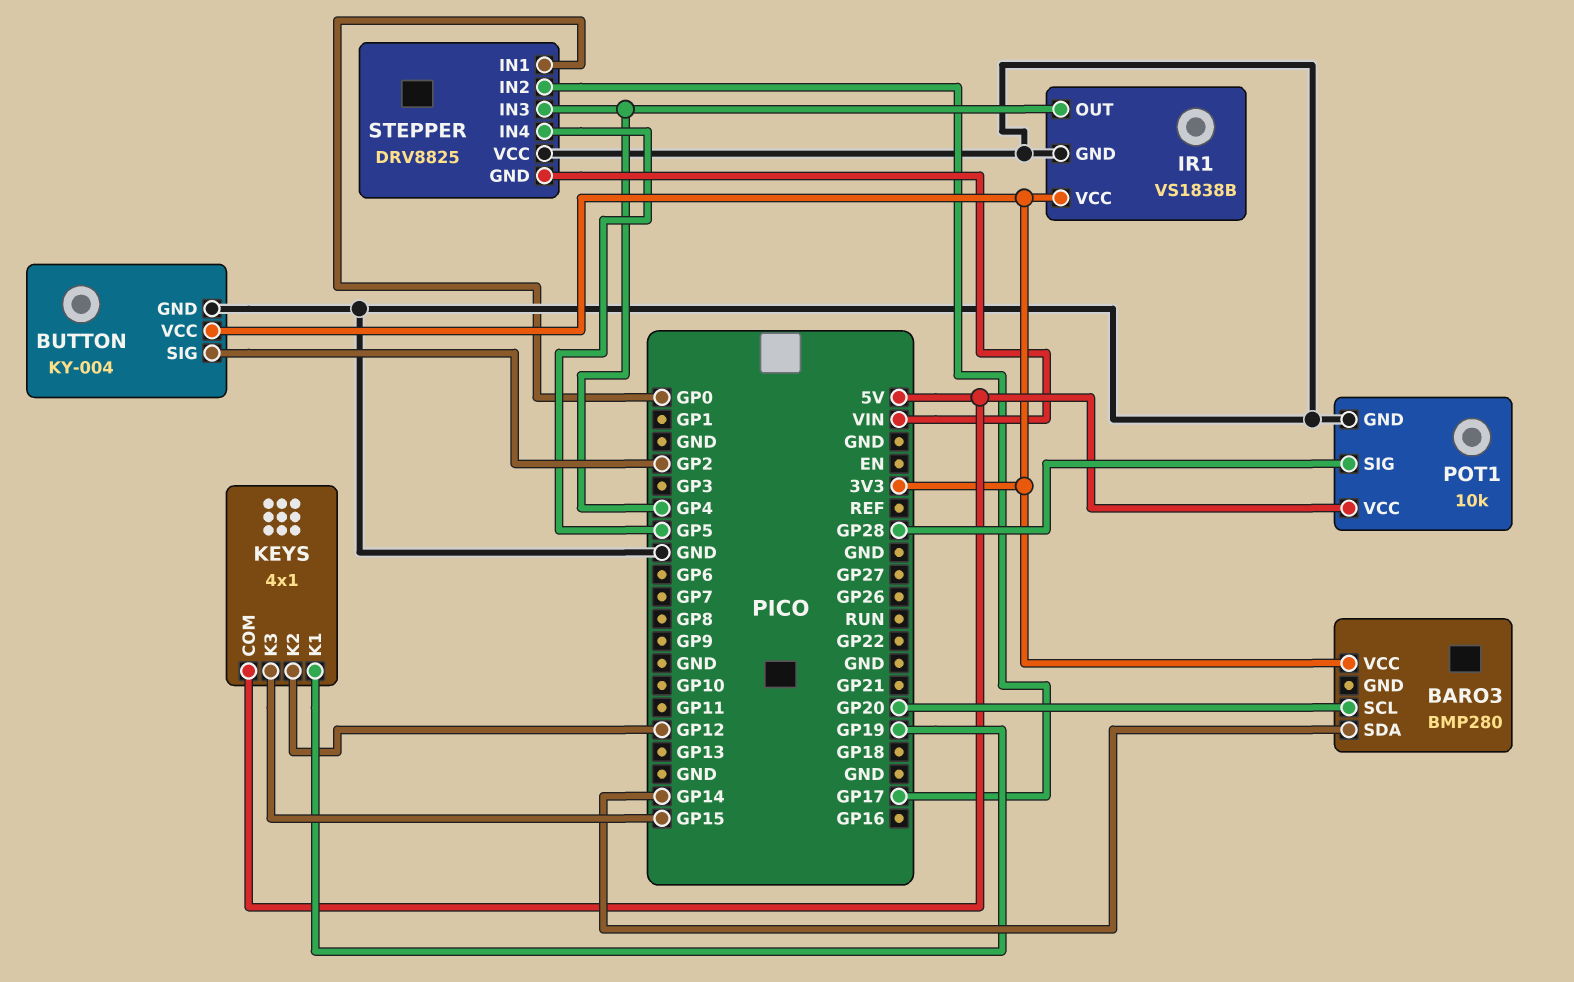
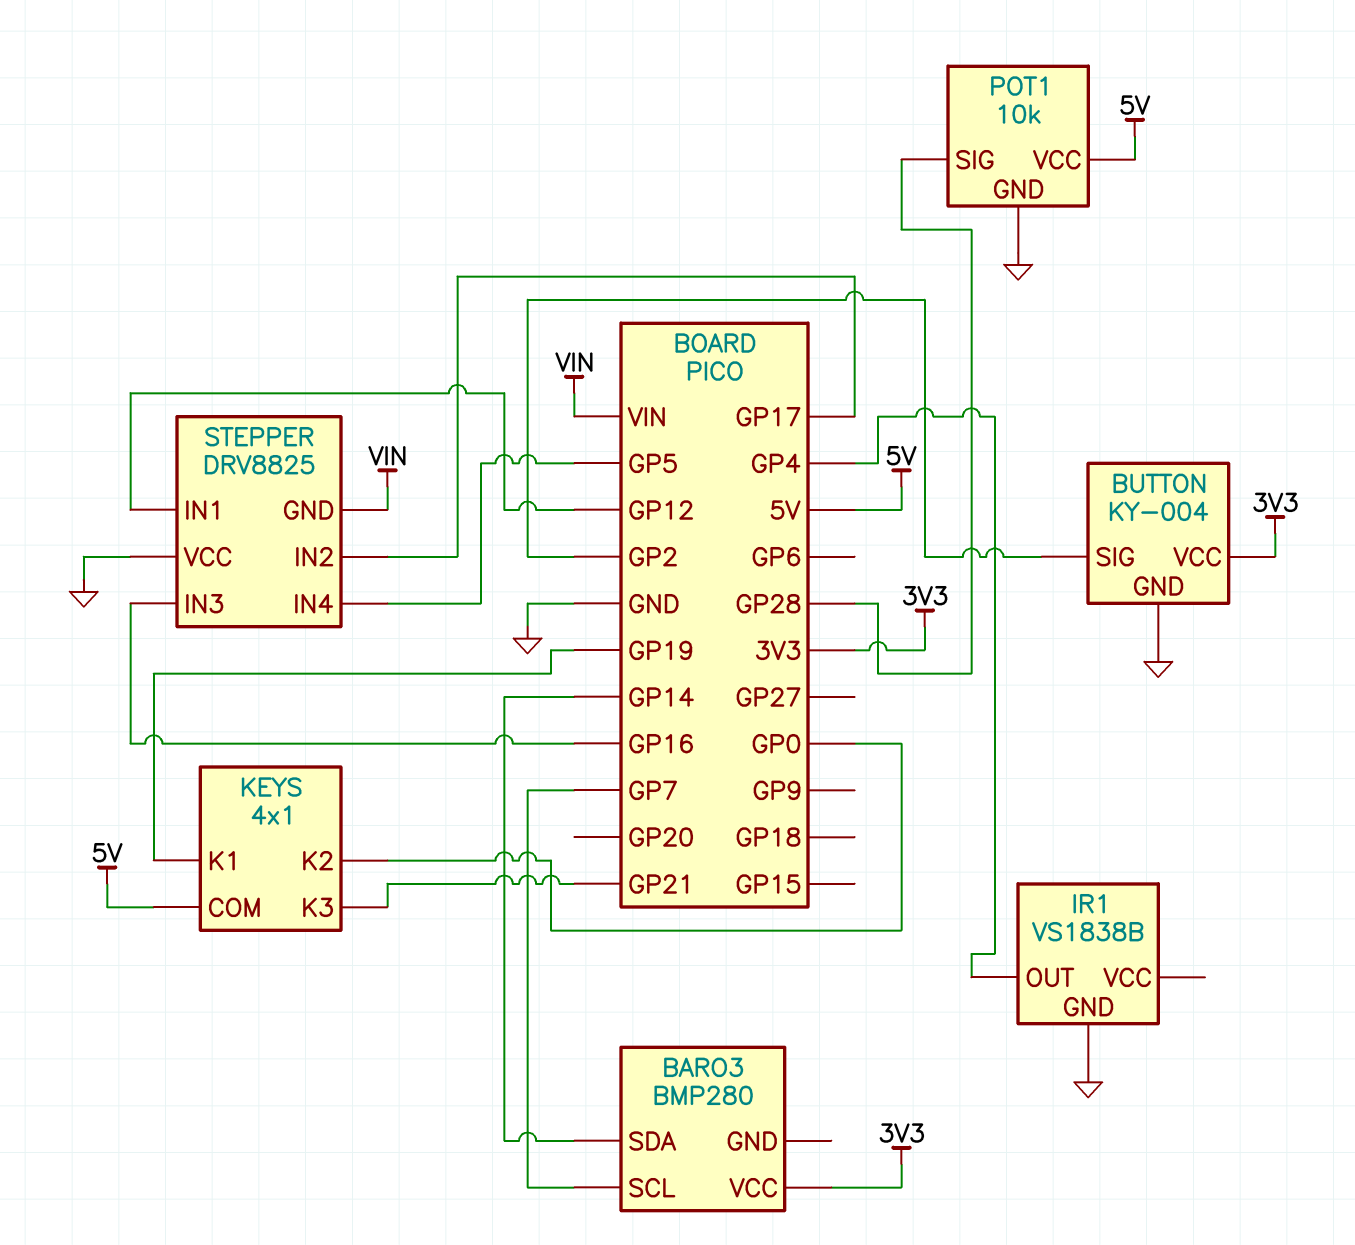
BARO3 pin SCL: GP20 -> GP7
IR1 pin VCC: 3V3 -> none
KEYS pin K2: GP12 -> GP0
KEYS pin K3: GP15 -> GP21
STEPPER pin IN1: GP0 -> GP12
STEPPER pin IN3: GP4 -> GP16

